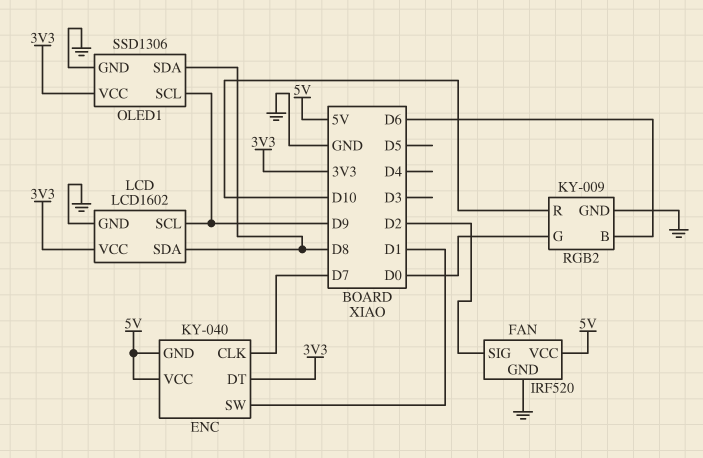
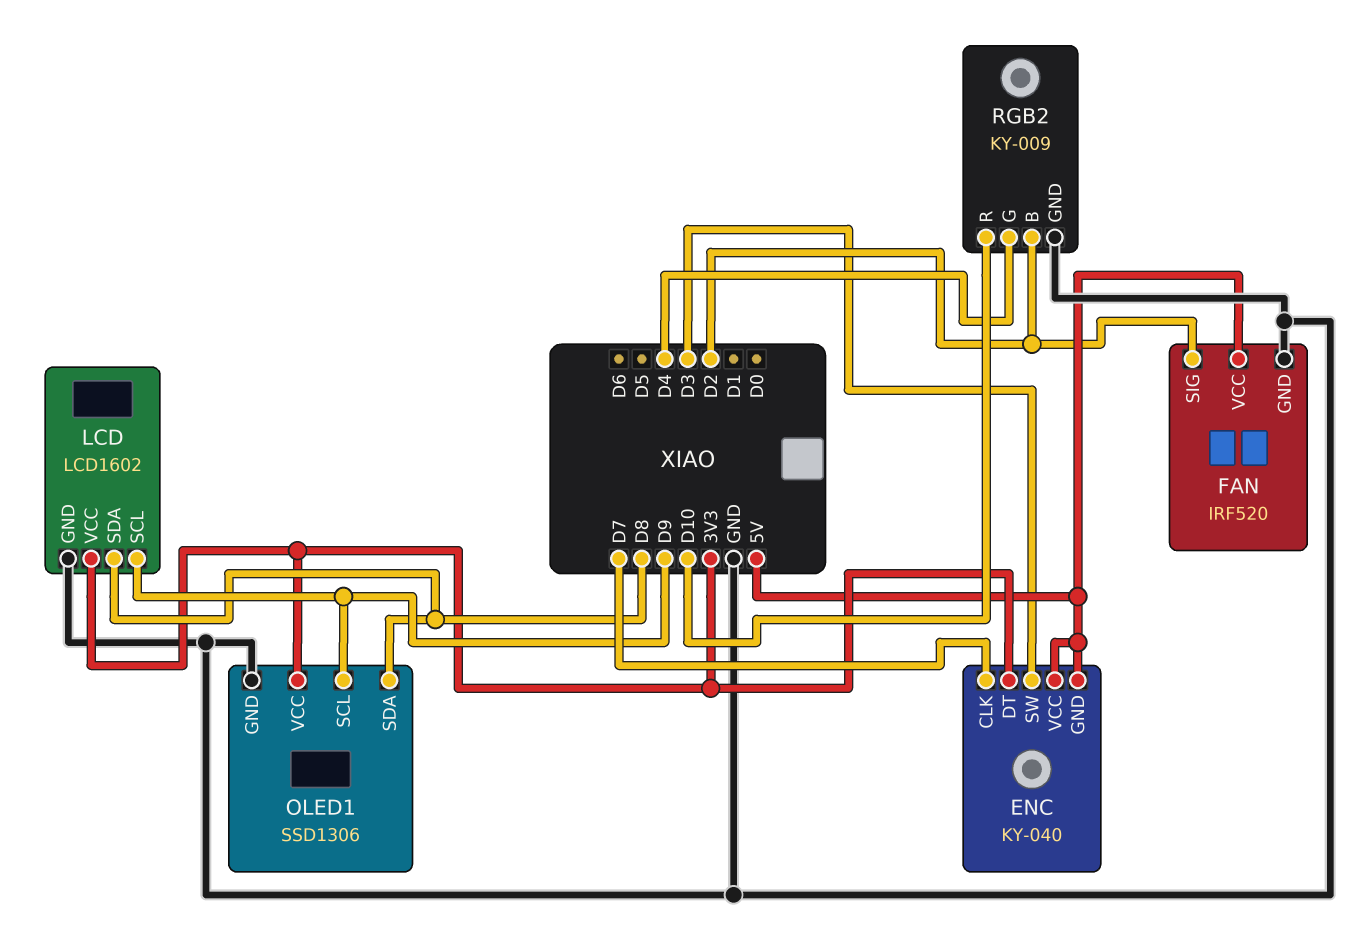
ENC pin SW: D1 -> D3
RGB2 pin B: D6 -> D2
RGB2 pin G: D0 -> D4

